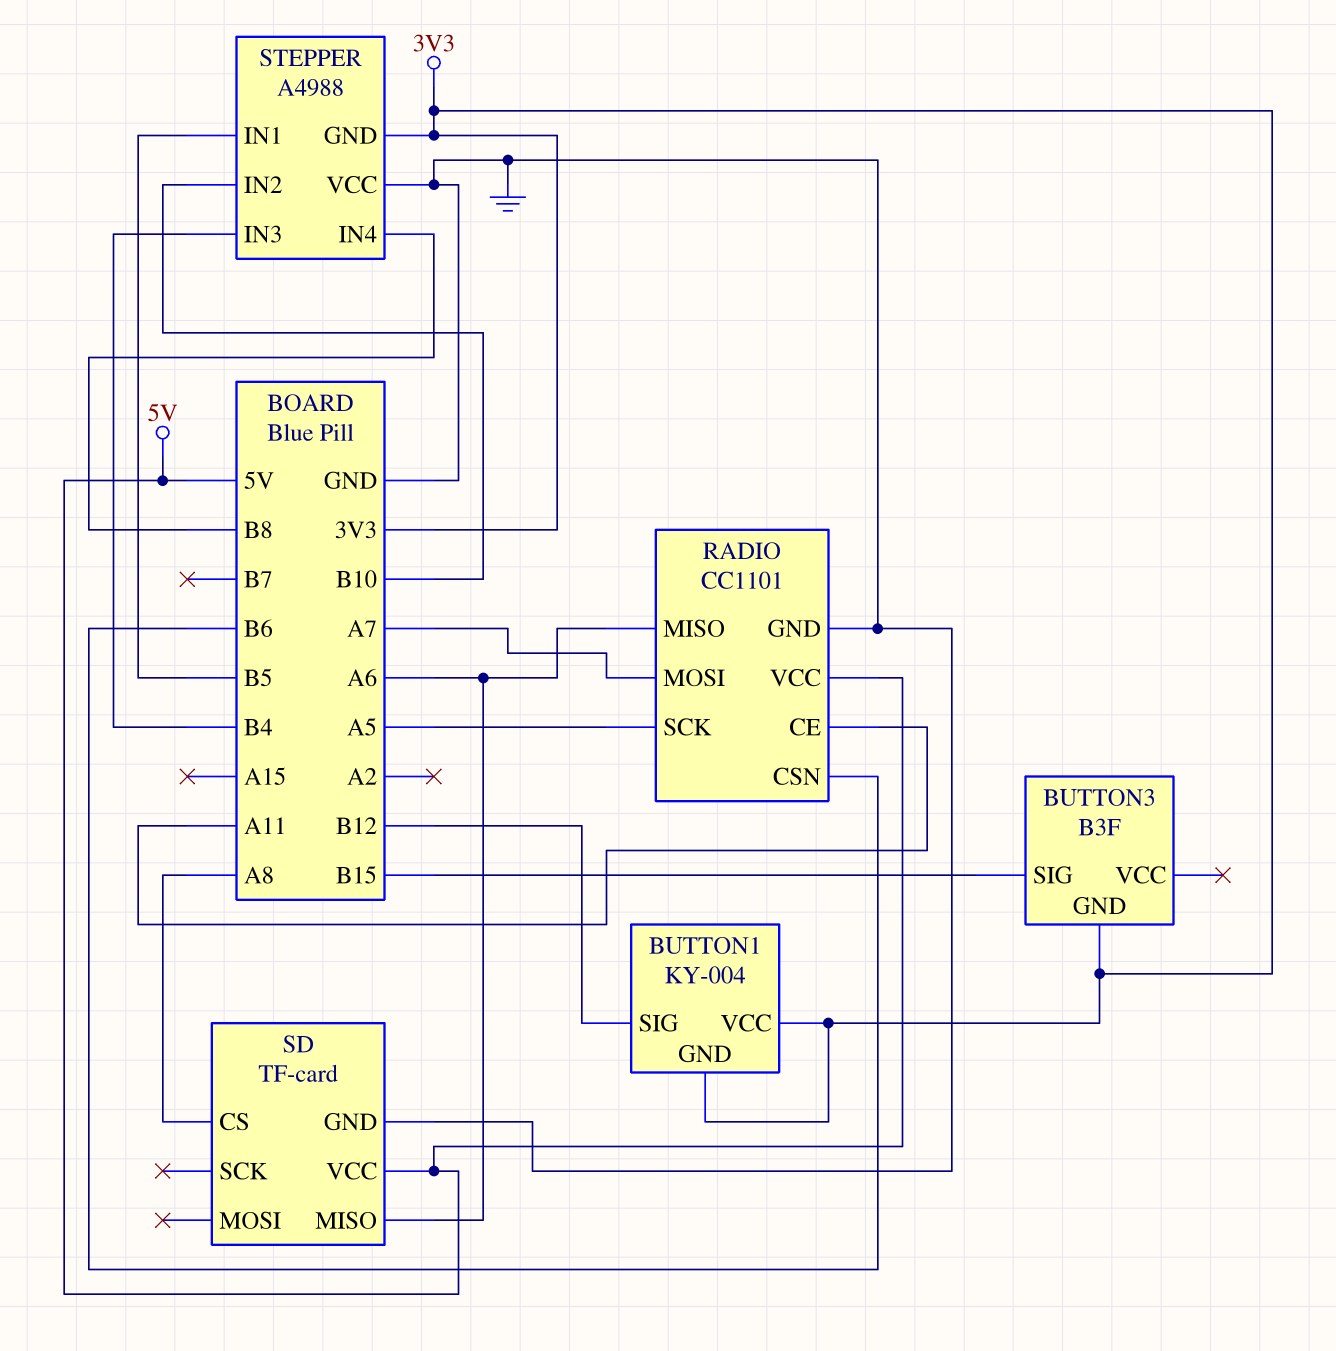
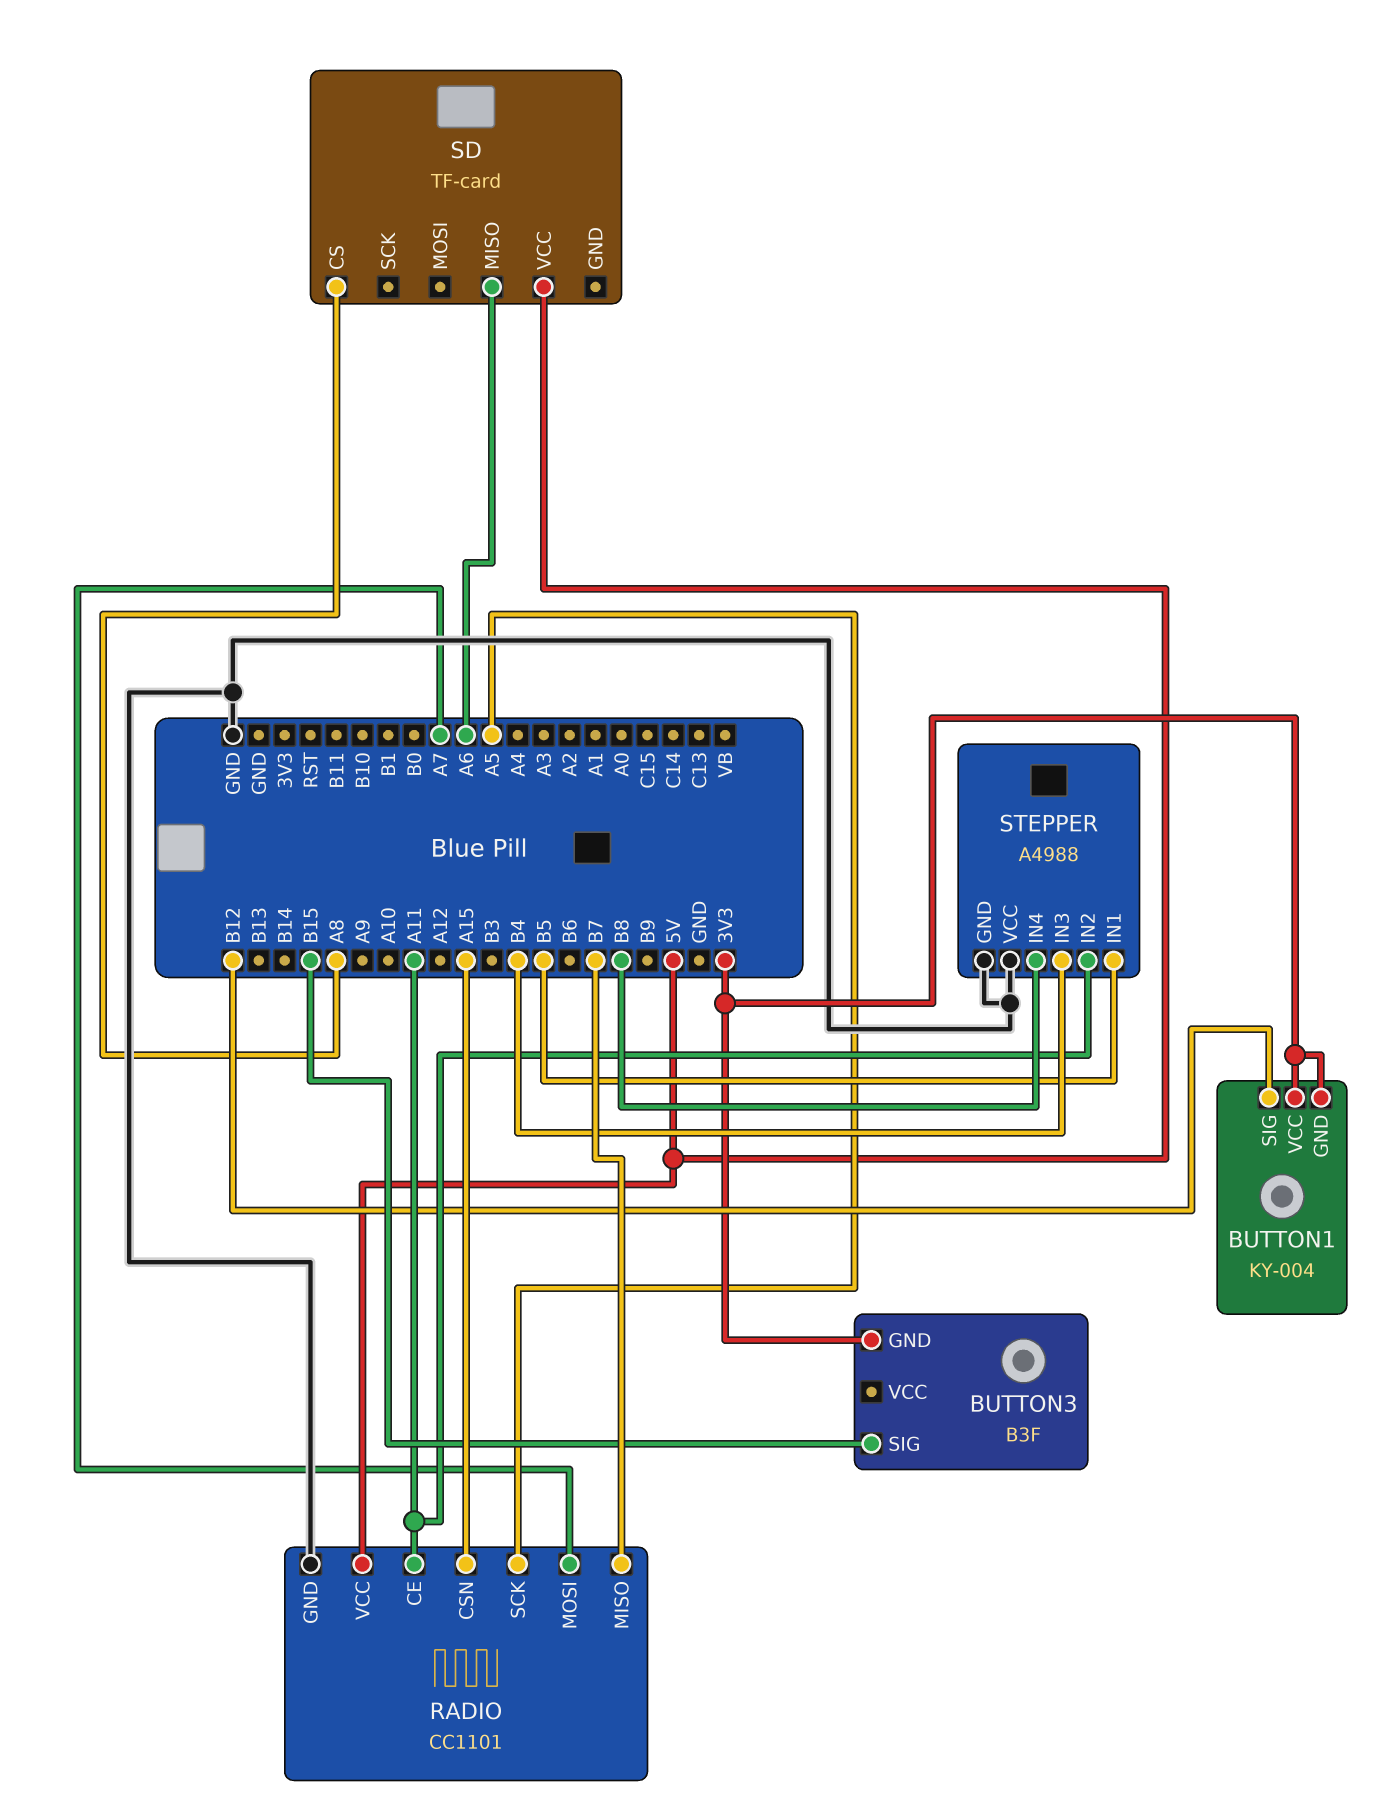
RADIO pin CSN: B6 -> A15
RADIO pin MISO: A6 -> B7
SD pin GND: GND -> none
STEPPER pin GND: 3V3 -> GND
STEPPER pin IN2: B10 -> A11

